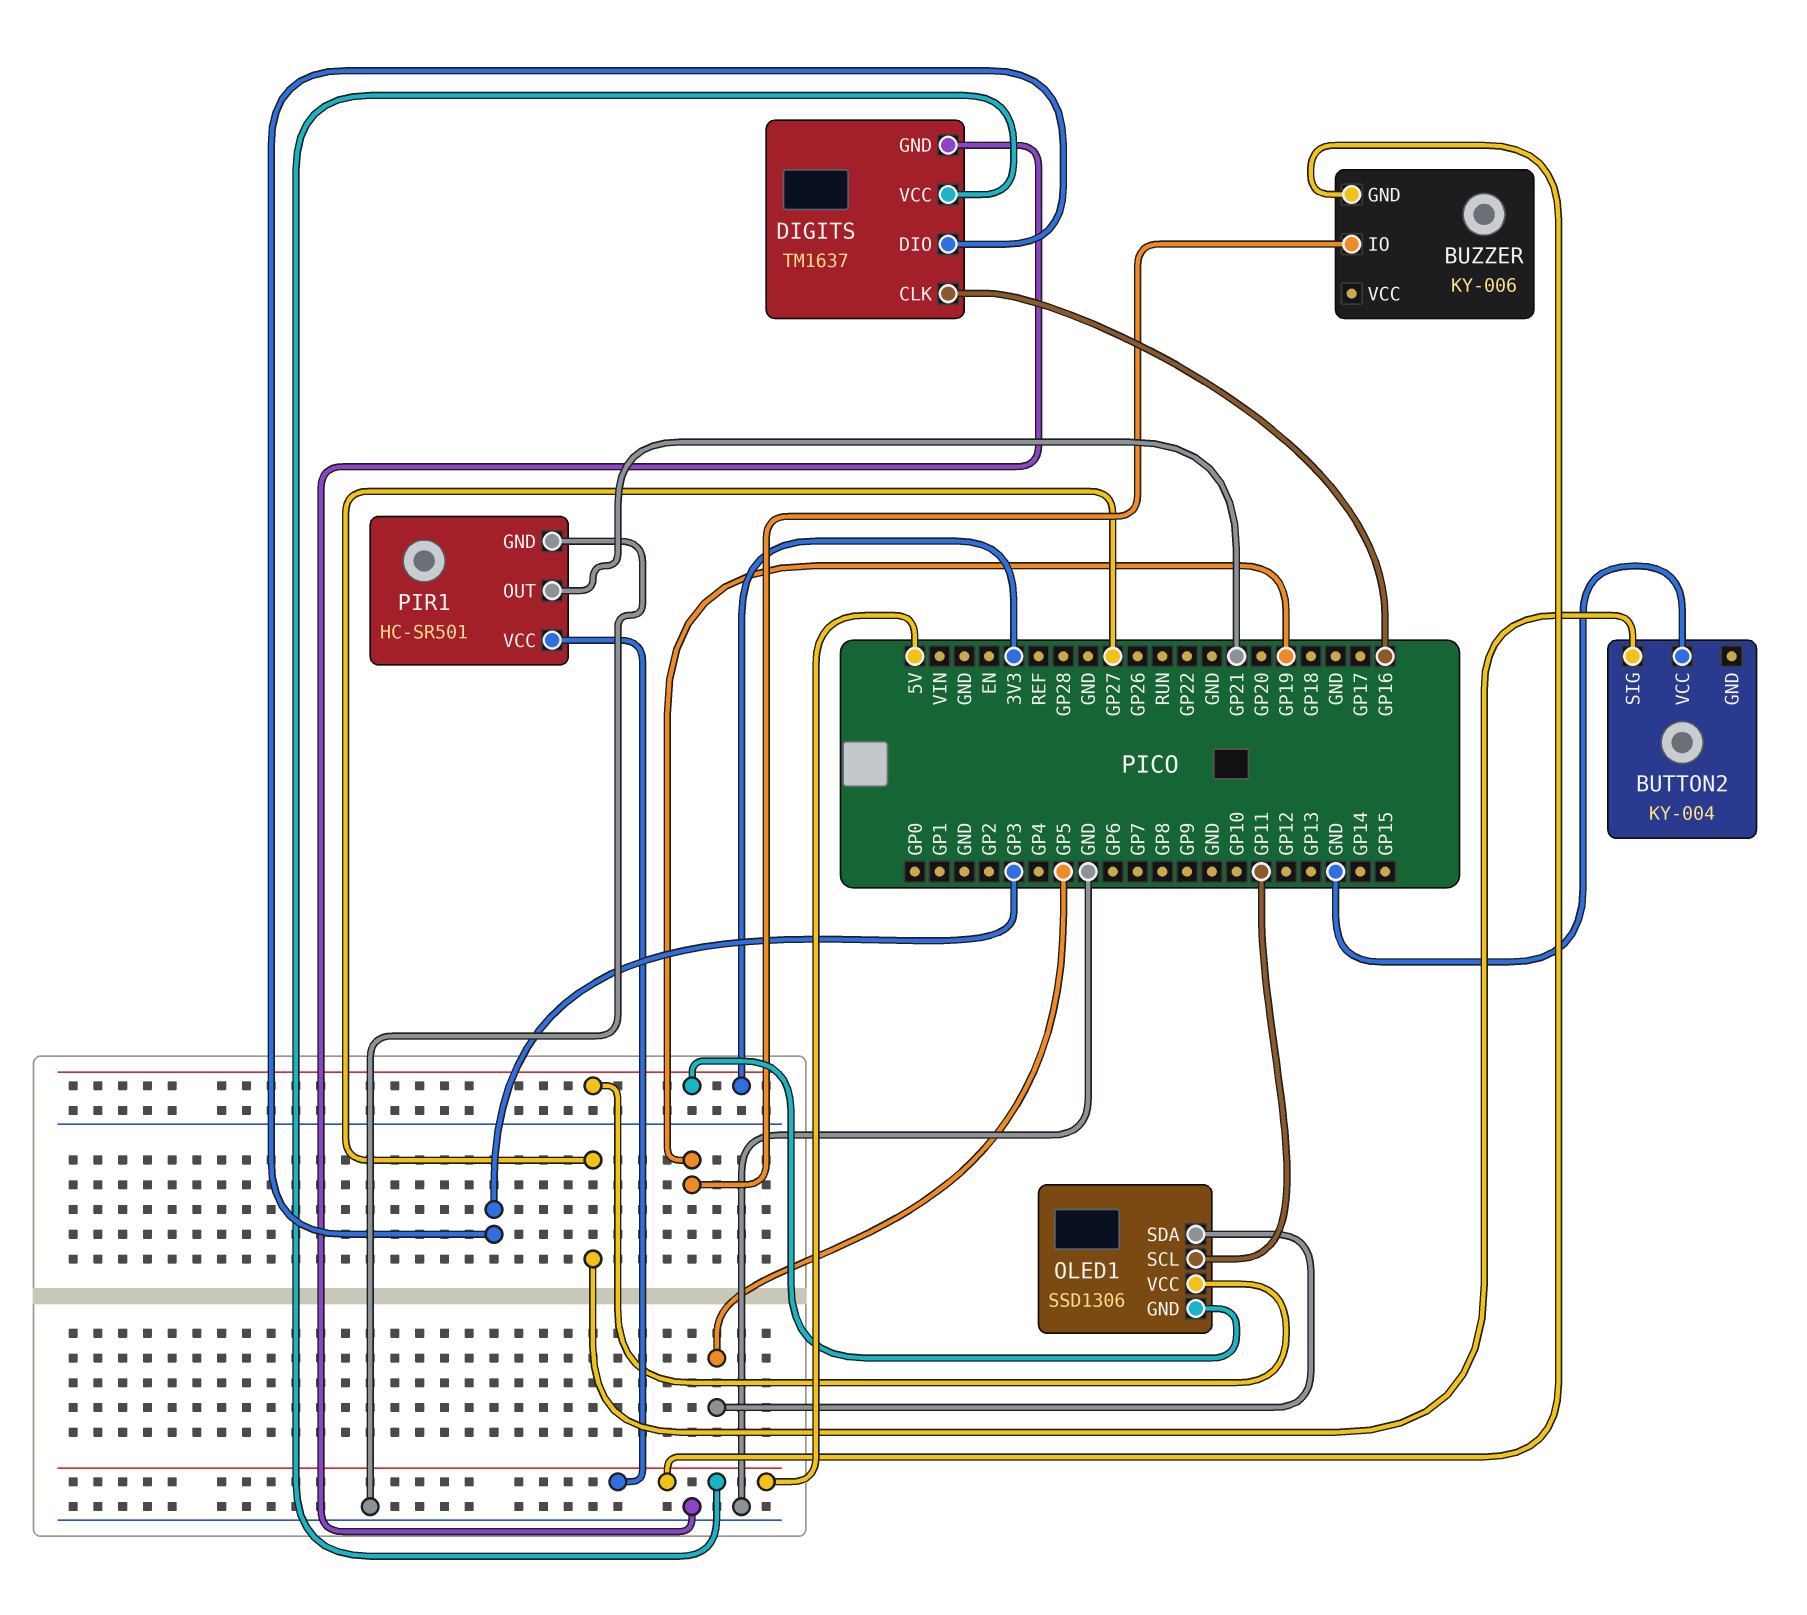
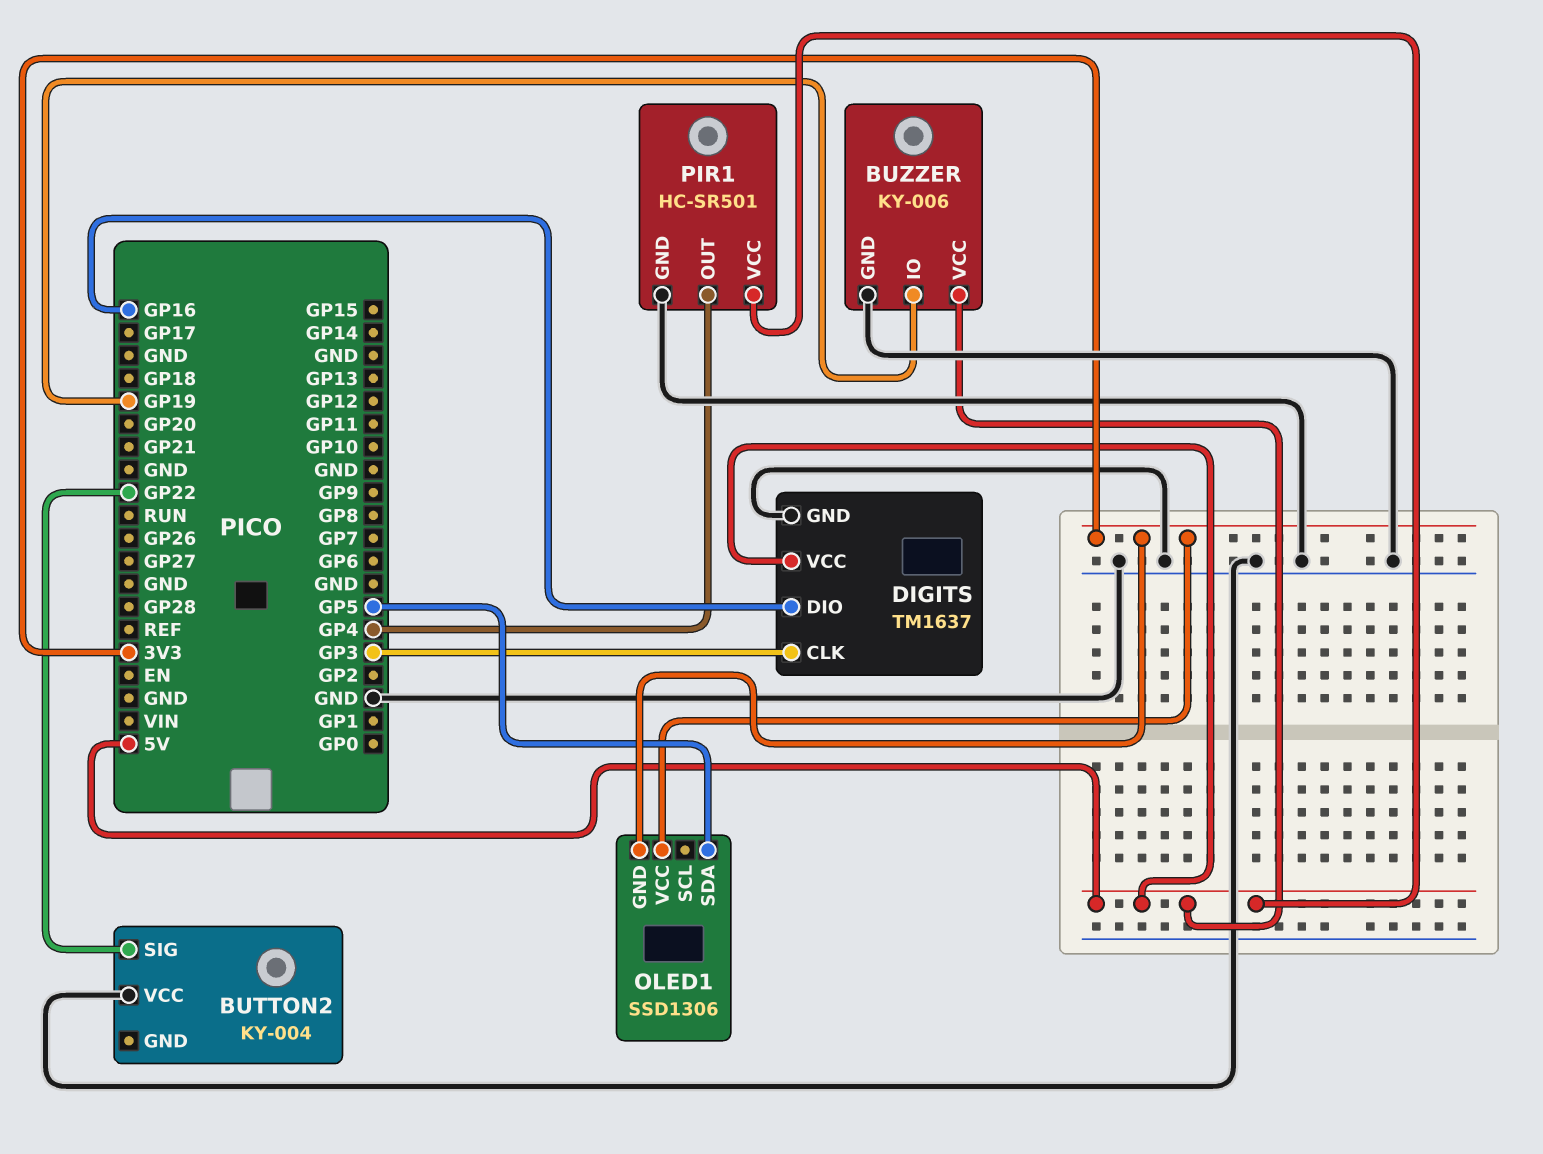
BUTTON2 pin SIG: GP27 -> GP22
BUZZER pin GND: 5V -> GND
BUZZER pin VCC: none -> 5V
DIGITS pin CLK: GP16 -> GP3
DIGITS pin DIO: GP3 -> GP16
OLED1 pin SCL: GP11 -> none
PIR1 pin OUT: GP21 -> GP4

